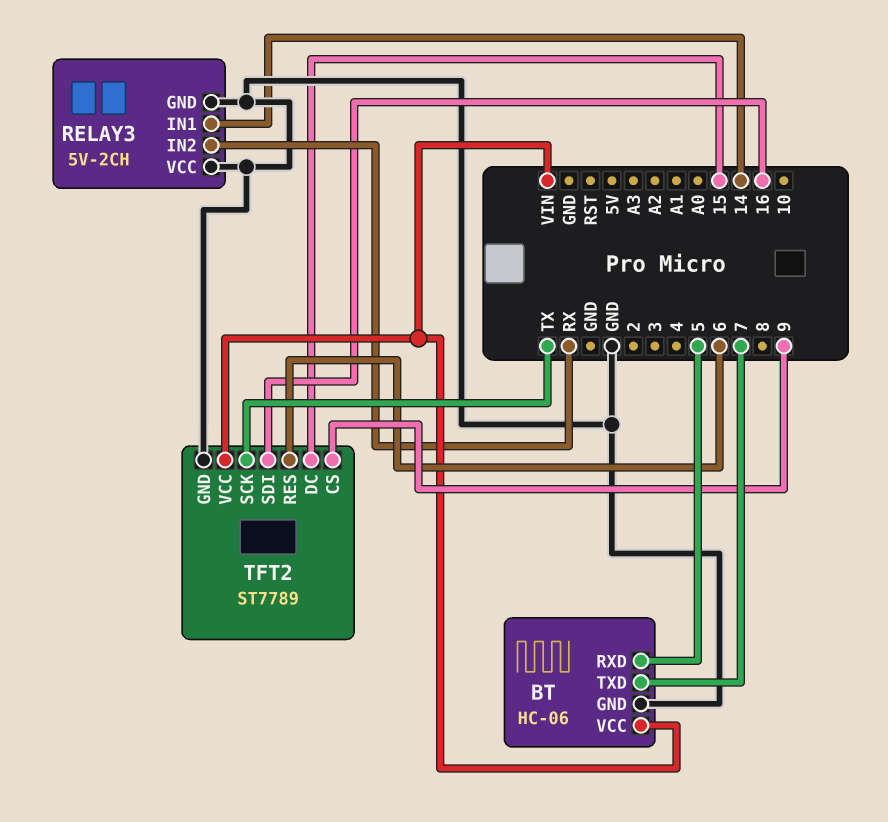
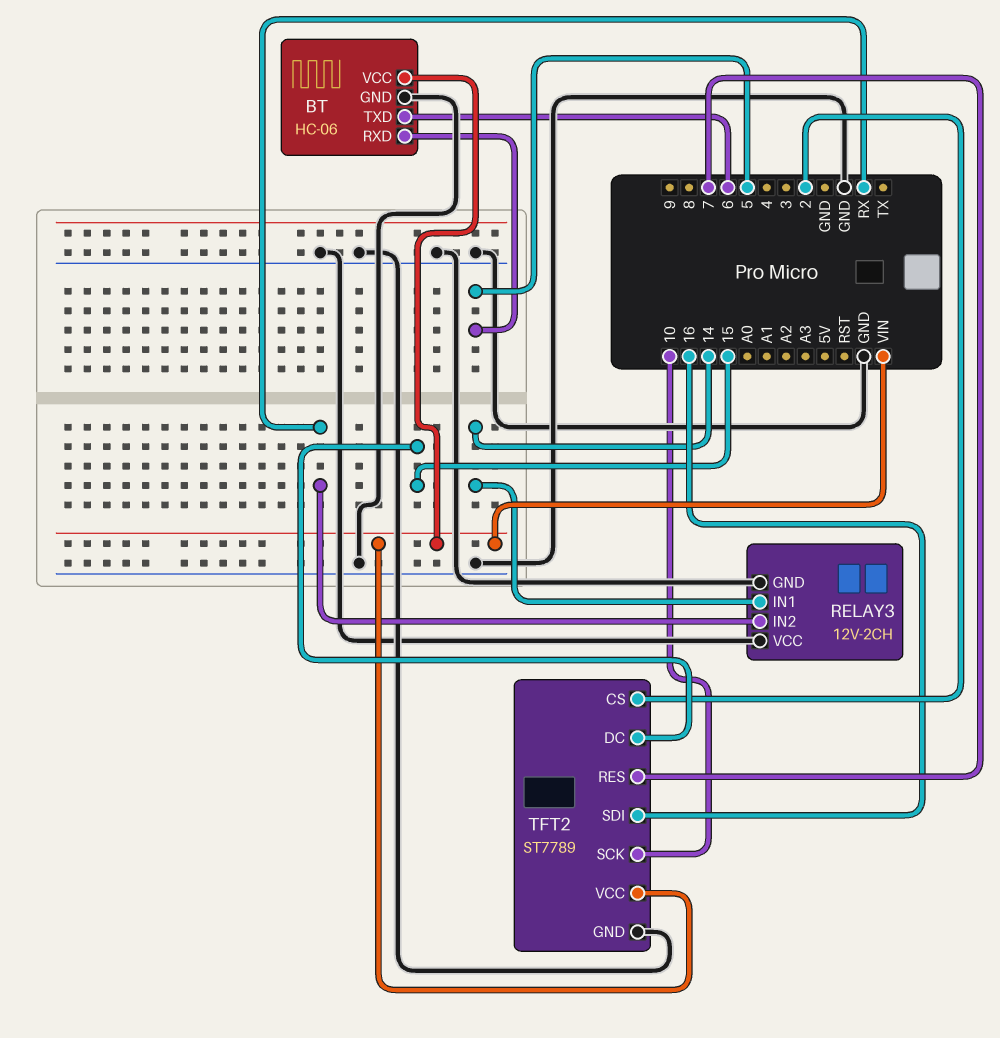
BT pin TXD: 7 -> 6
RELAY3: 5V-2CH -> 12V-2CH
TFT2 pin CS: 9 -> 2
TFT2 pin RES: 6 -> 7
TFT2 pin SCK: TX -> 10

